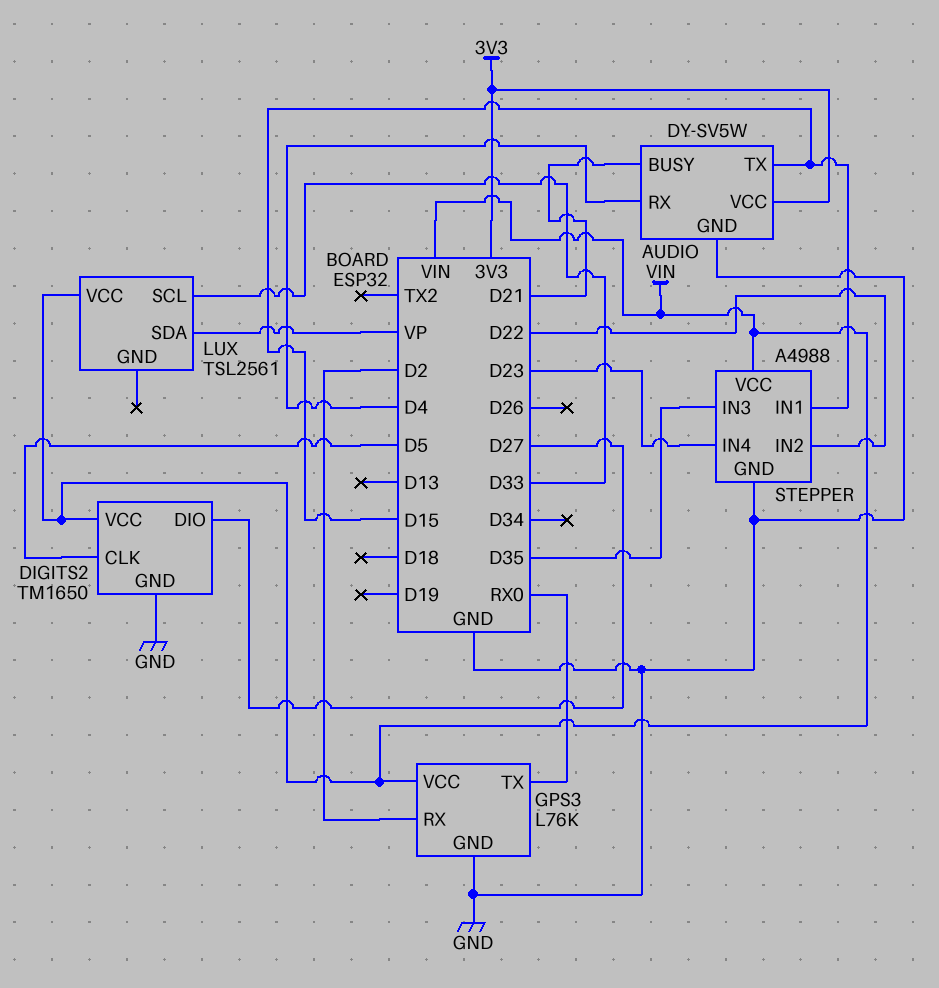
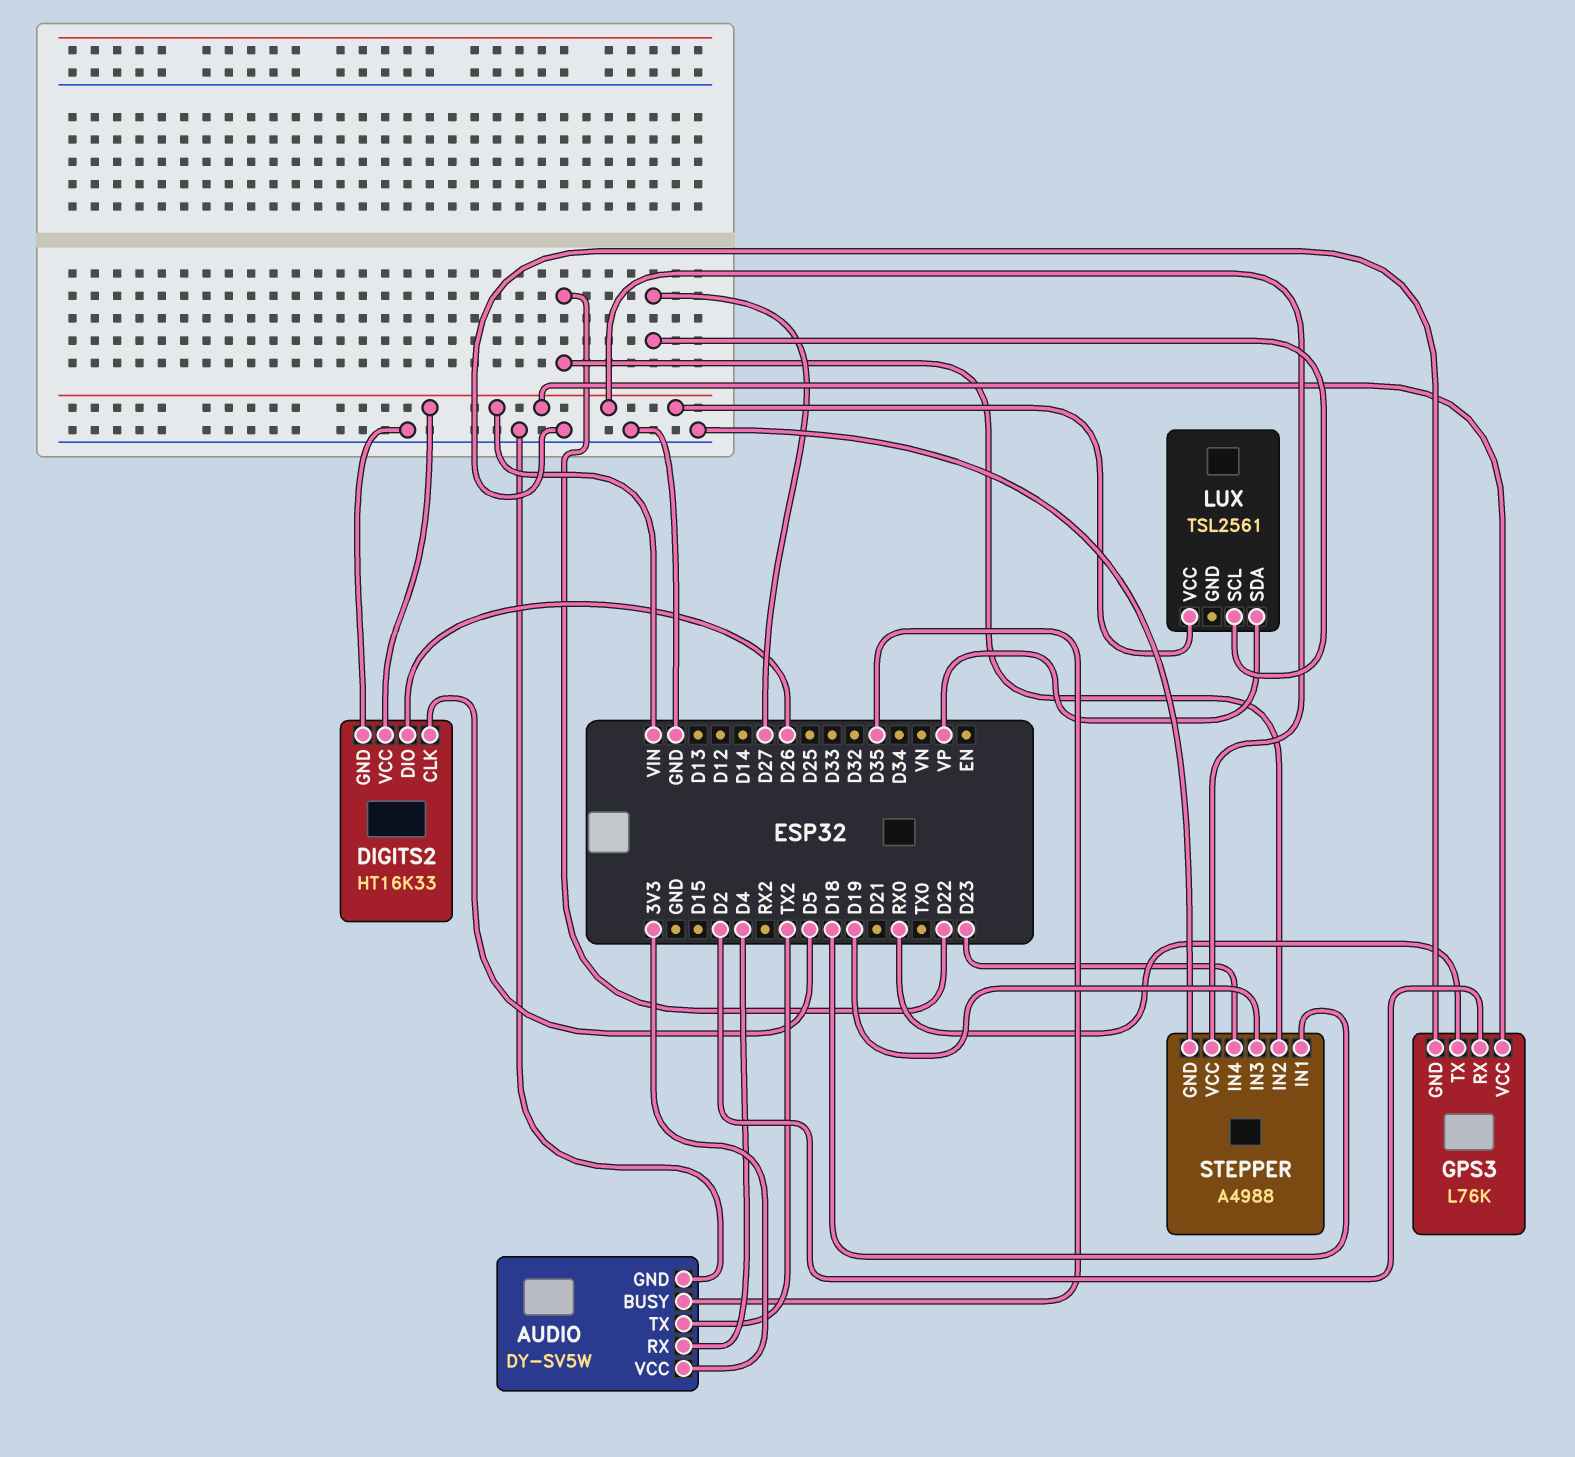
AUDIO pin BUSY: D21 -> D35
AUDIO pin TX: D15 -> TX2
DIGITS2: TM1650 -> HT16K33
DIGITS2 pin DIO: D27 -> D26
LUX pin SCL: D33 -> D27
STEPPER pin IN1: D15 -> D18
STEPPER pin IN3: D35 -> D19

